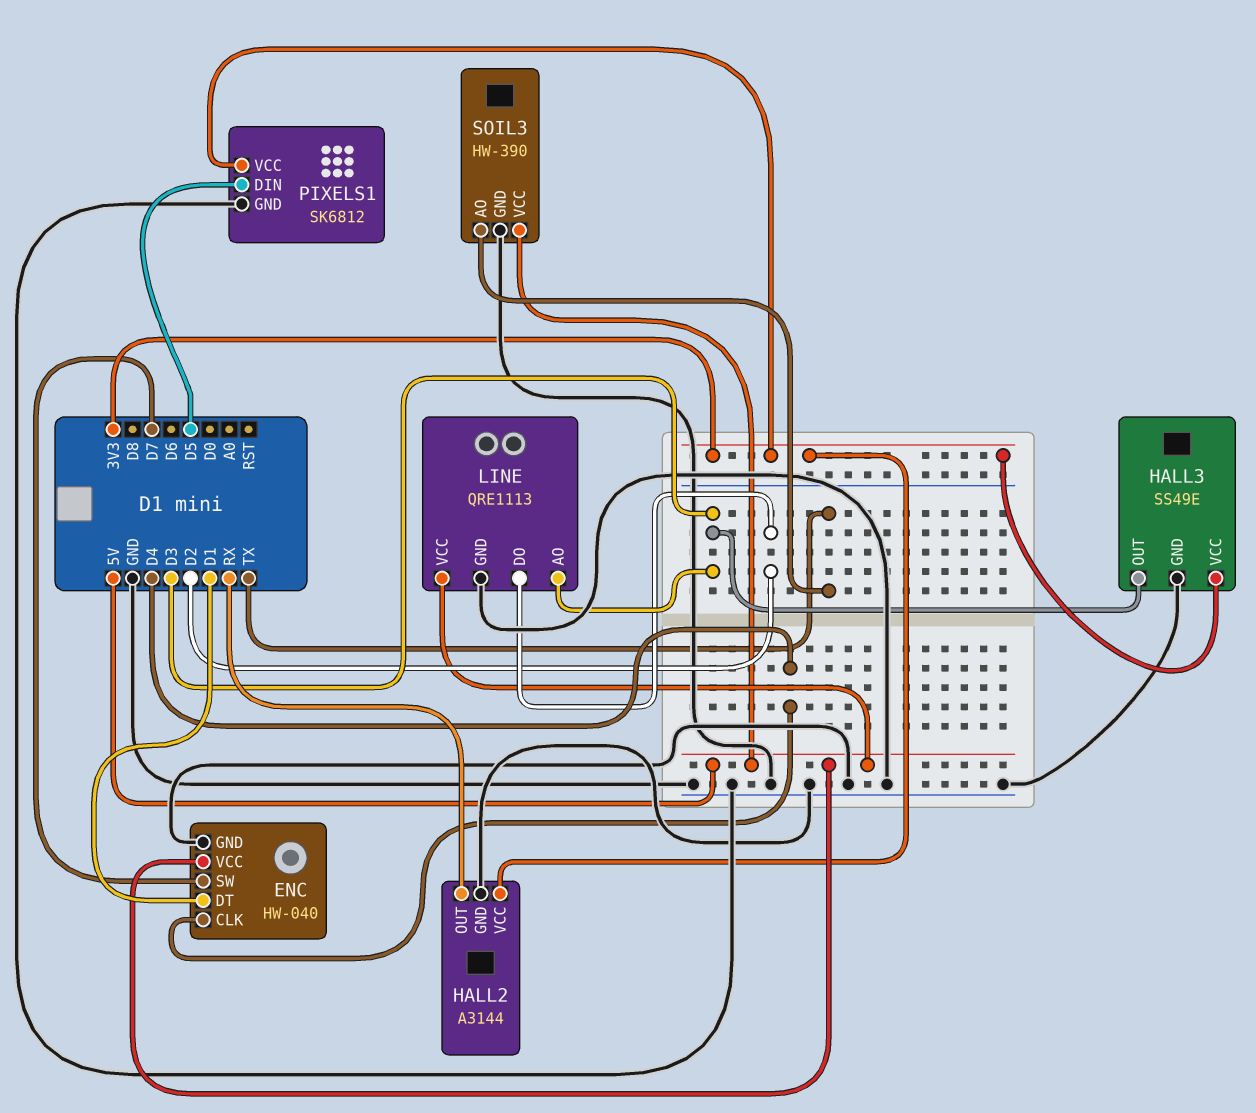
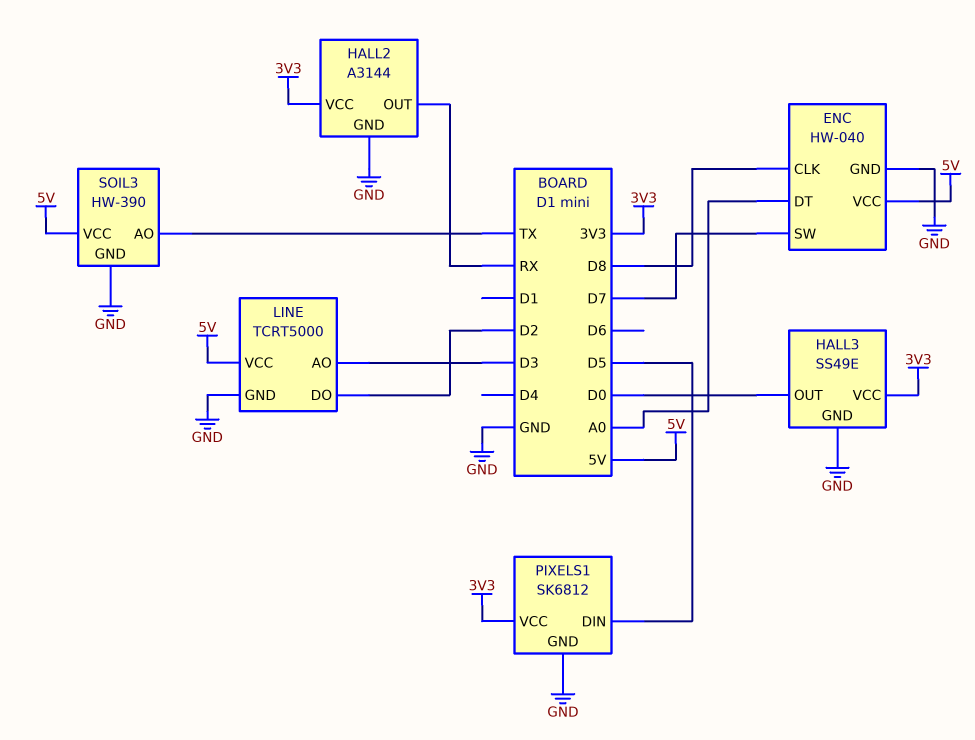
ENC pin CLK: D4 -> D8
ENC pin DT: D1 -> A0
HALL3 pin OUT: D3 -> D0
LINE: QRE1113 -> TCRT5000

